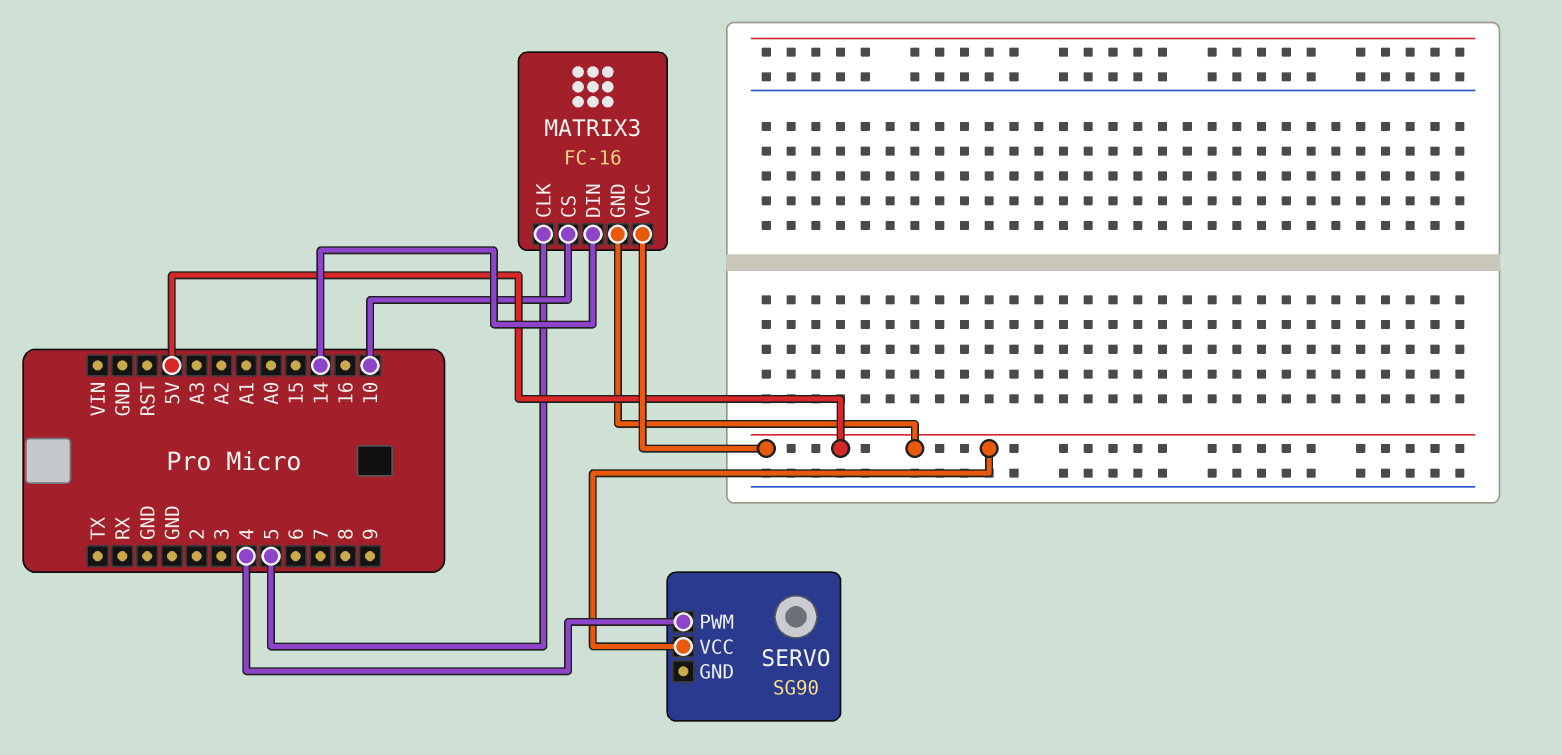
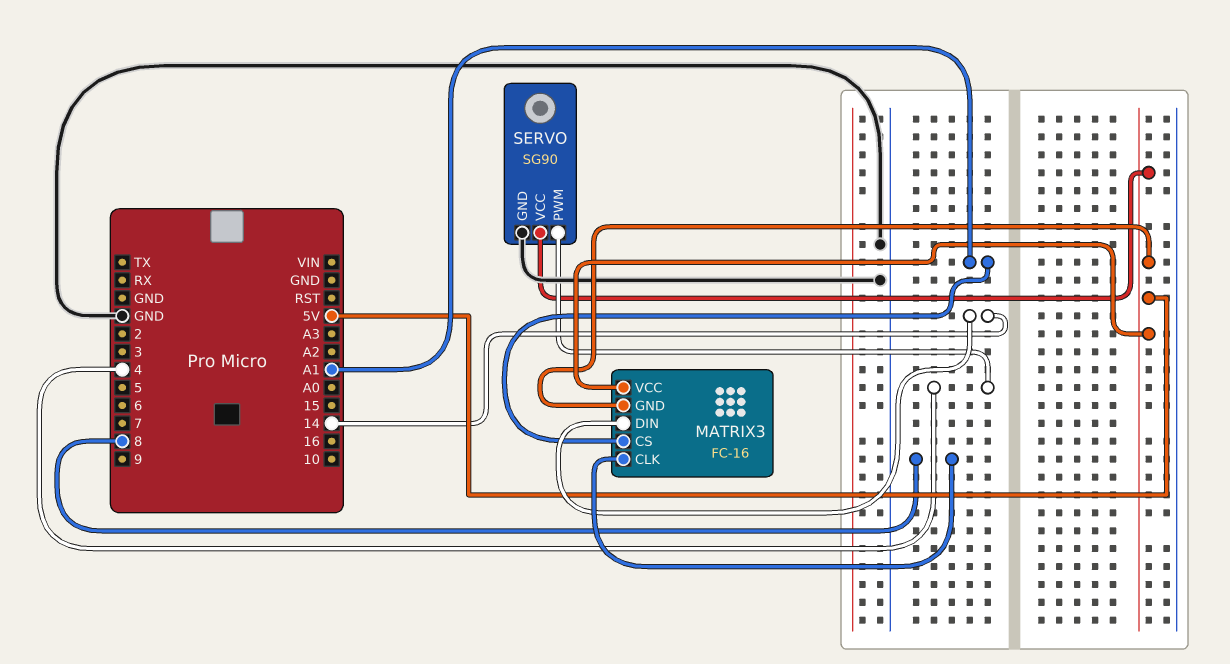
MATRIX3 pin CLK: 5 -> 8
MATRIX3 pin CS: 10 -> A1
SERVO pin GND: none -> GND

